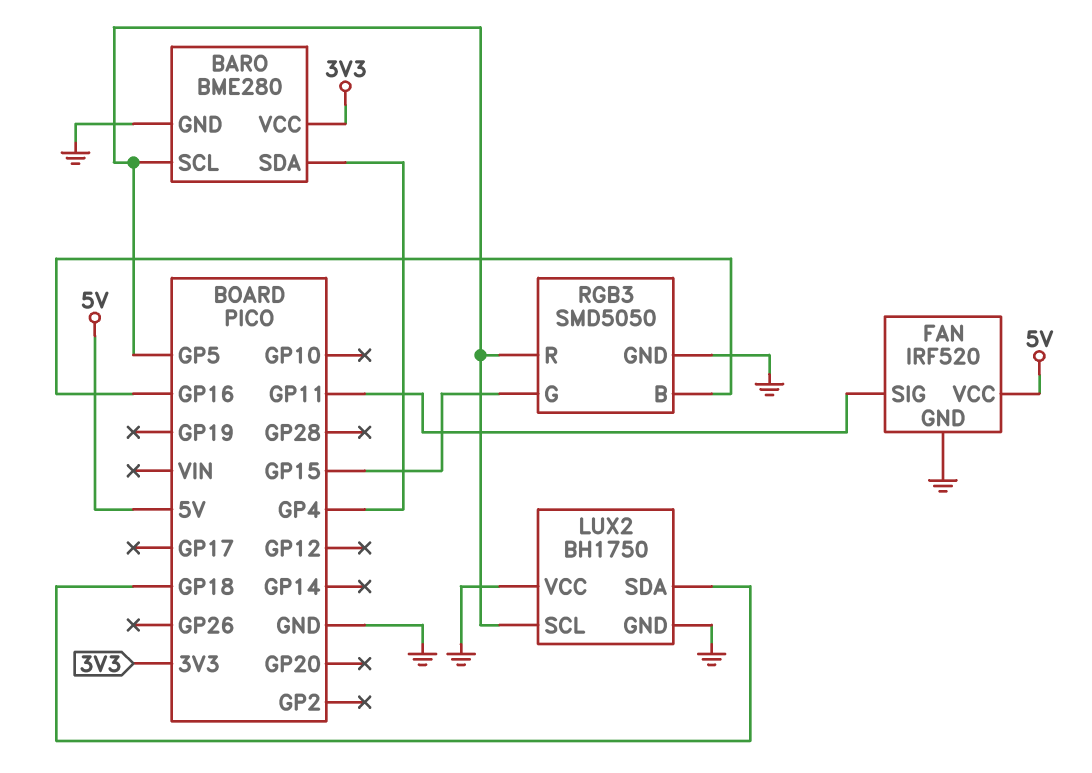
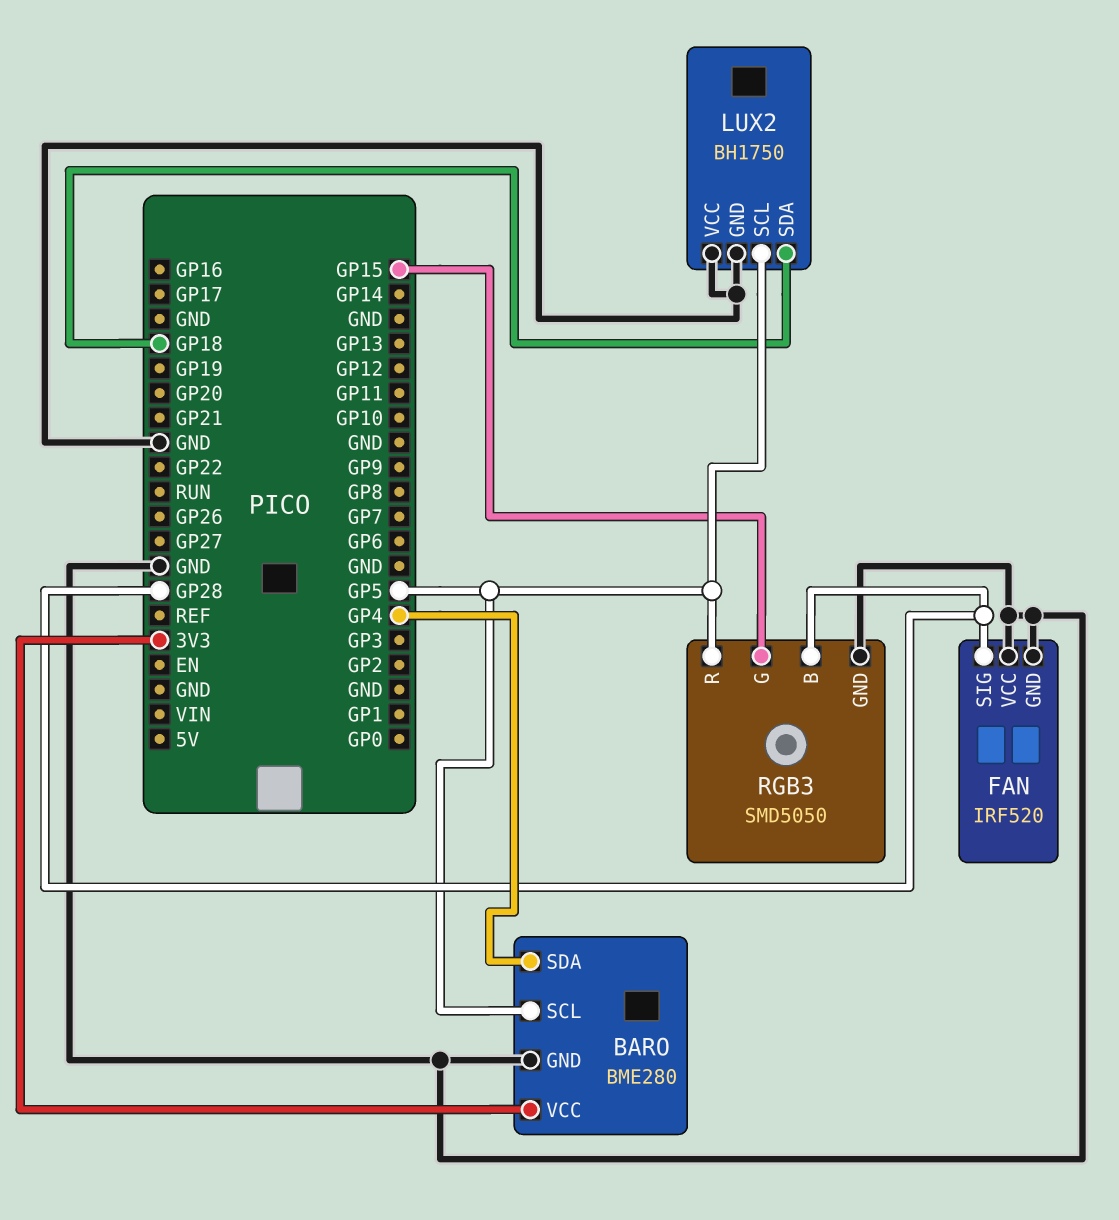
FAN pin SIG: GP11 -> GP28
FAN pin VCC: 5V -> GND
RGB3 pin B: GP16 -> GP28

